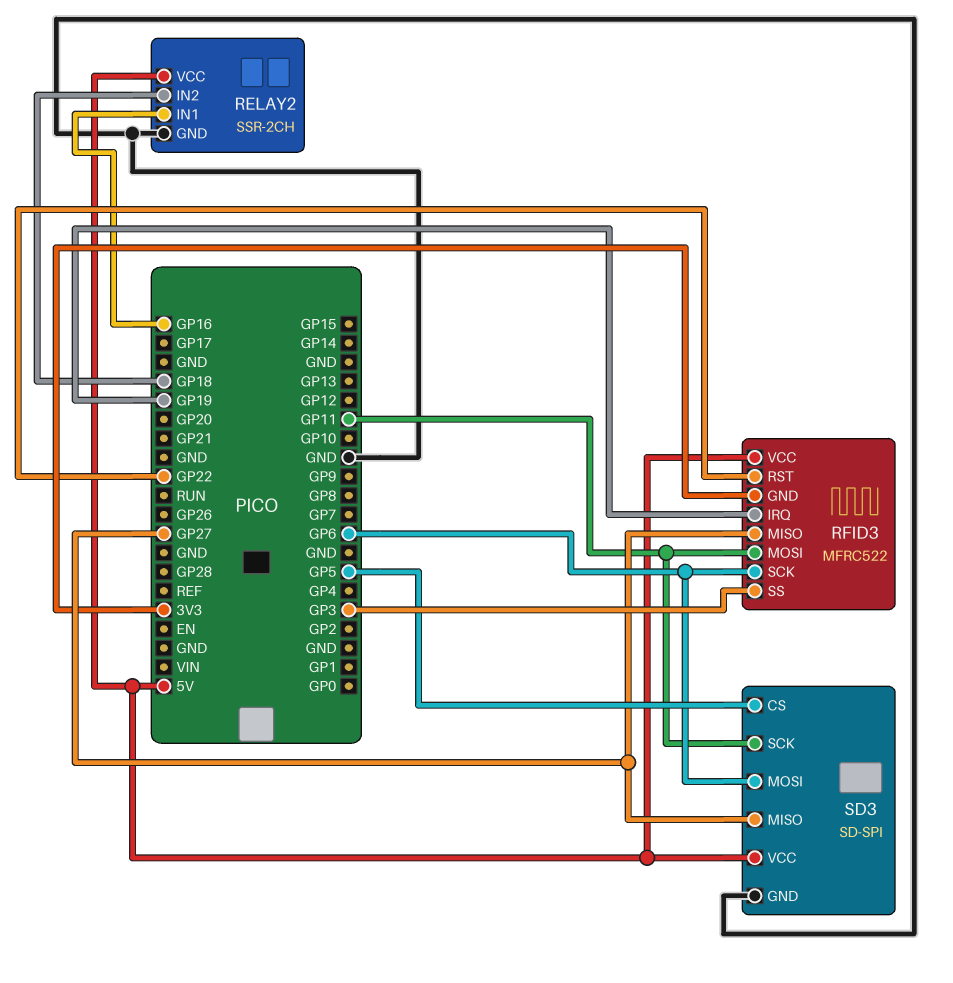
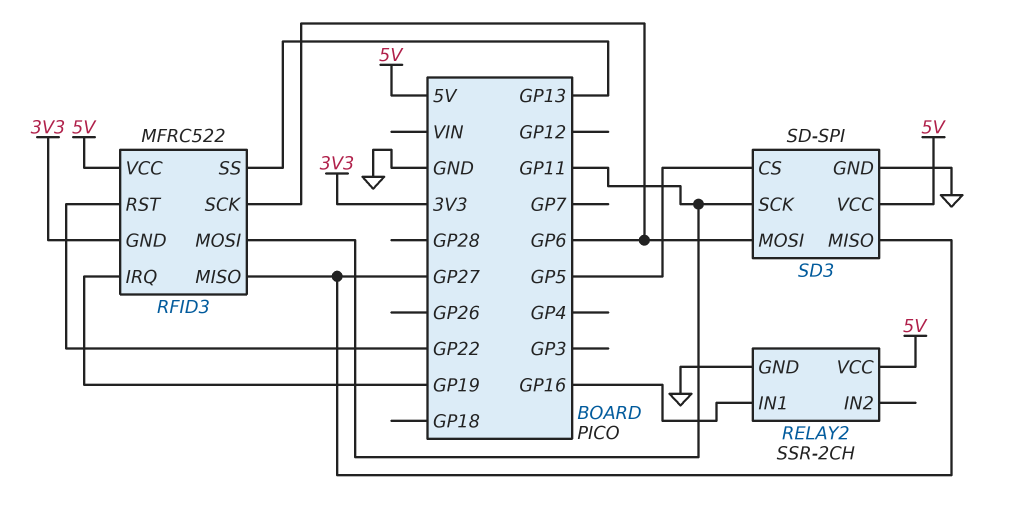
RELAY2 pin IN2: GP18 -> none
RFID3 pin SS: GP3 -> GP13

